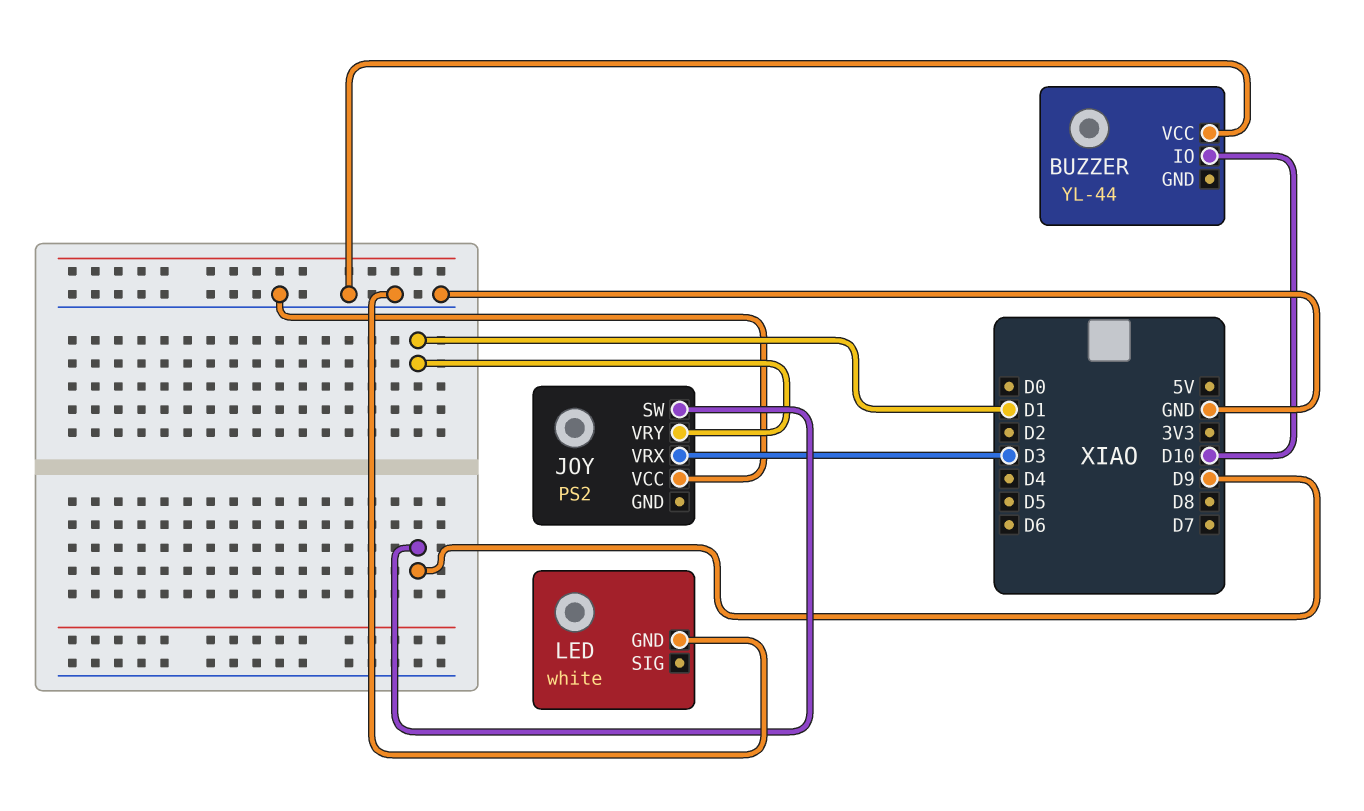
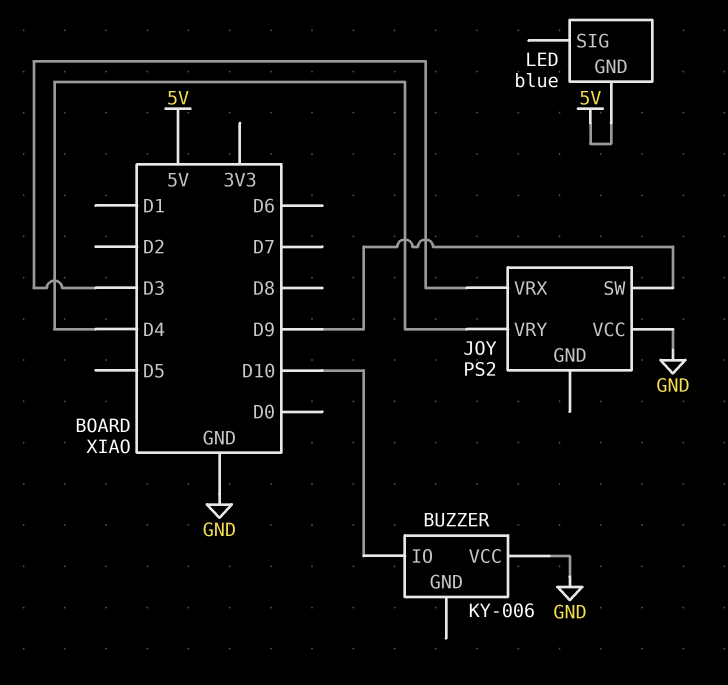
BUZZER: YL-44 -> KY-006
JOY pin VRY: D1 -> D4
LED: white -> blue
LED pin GND: GND -> 5V

